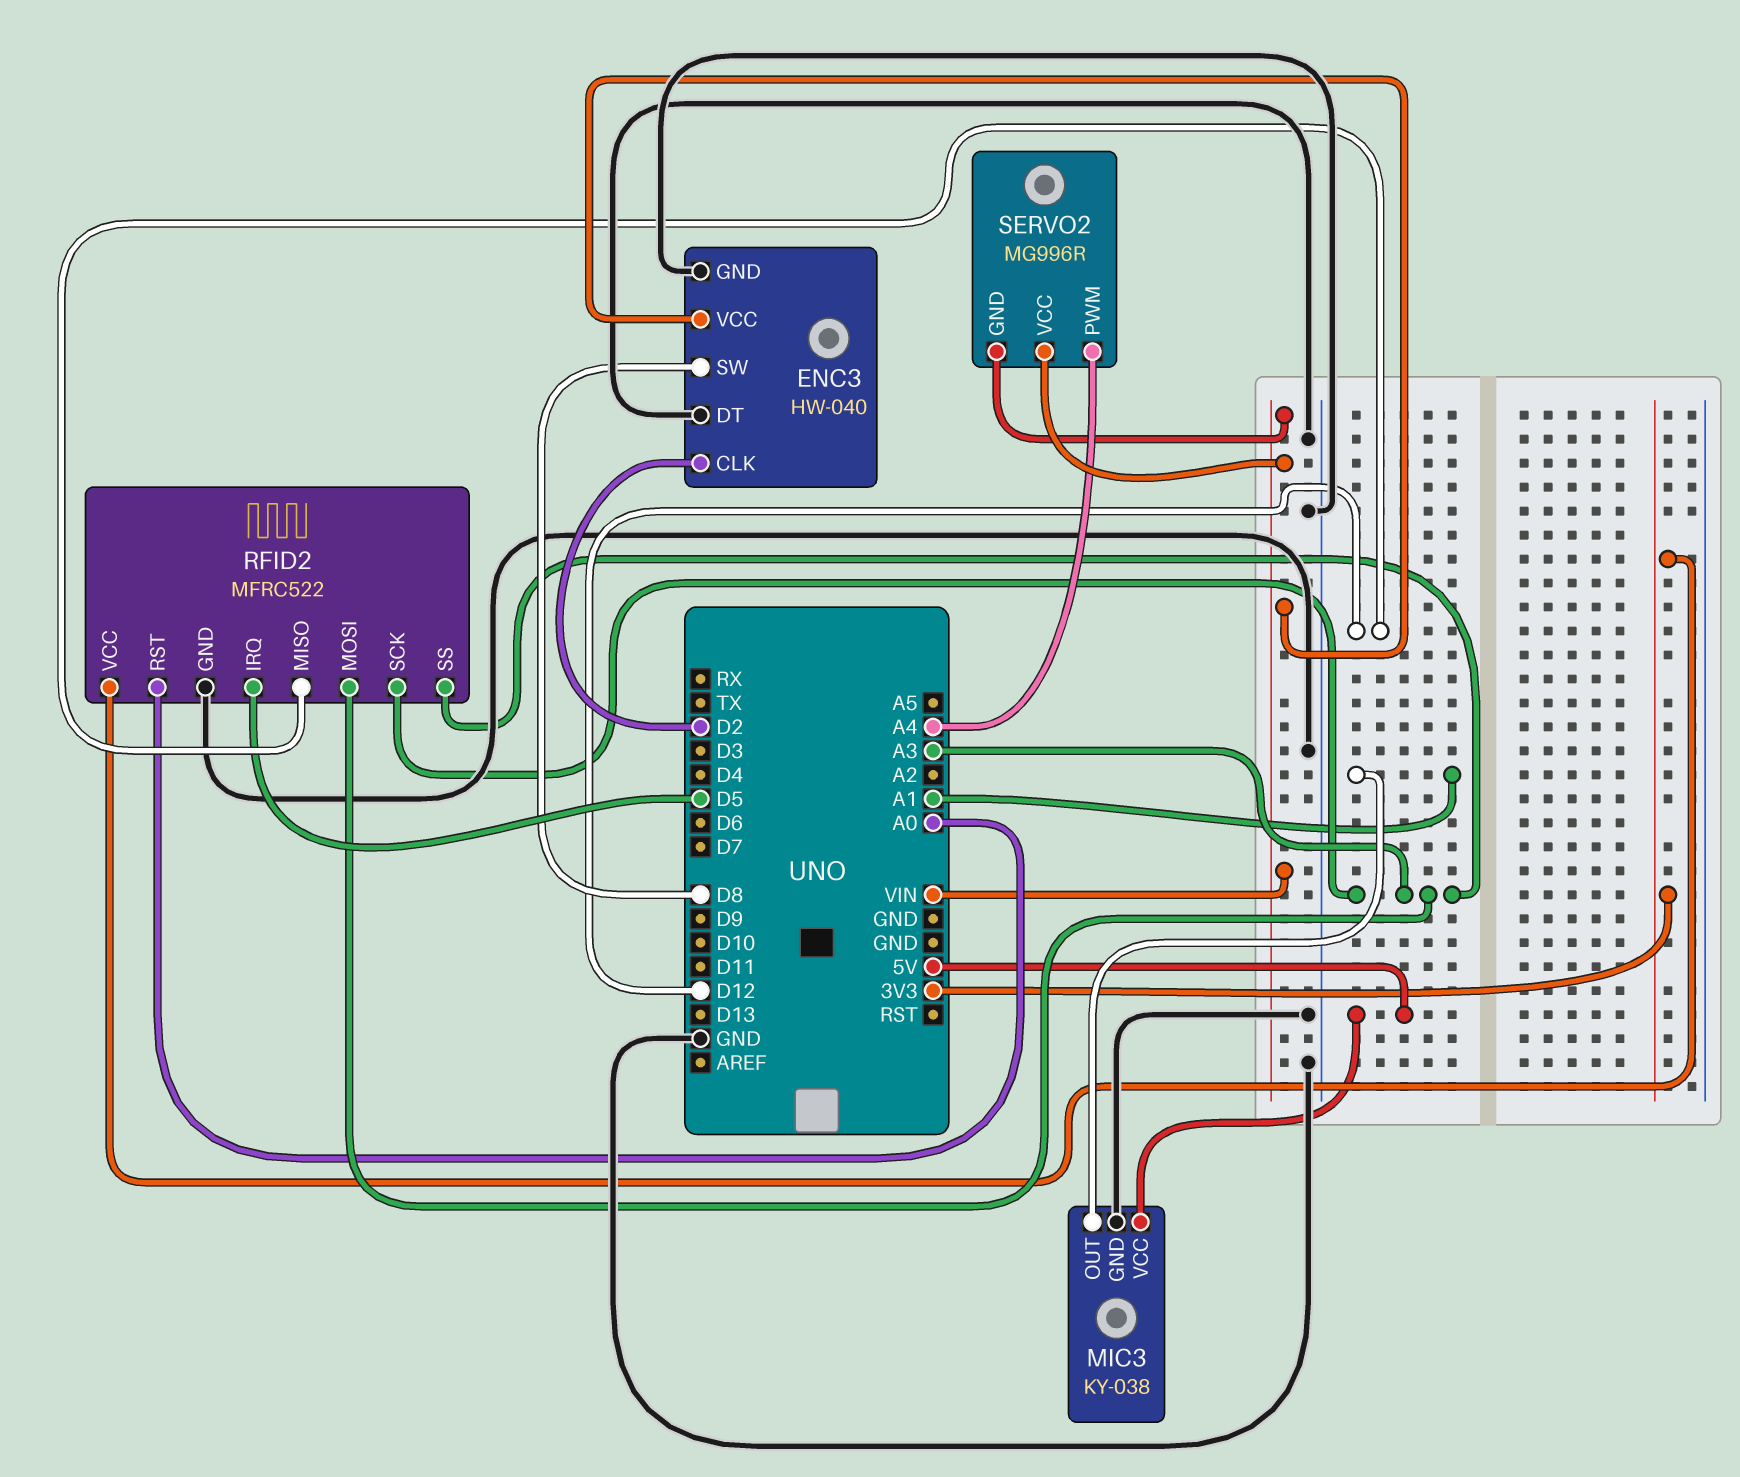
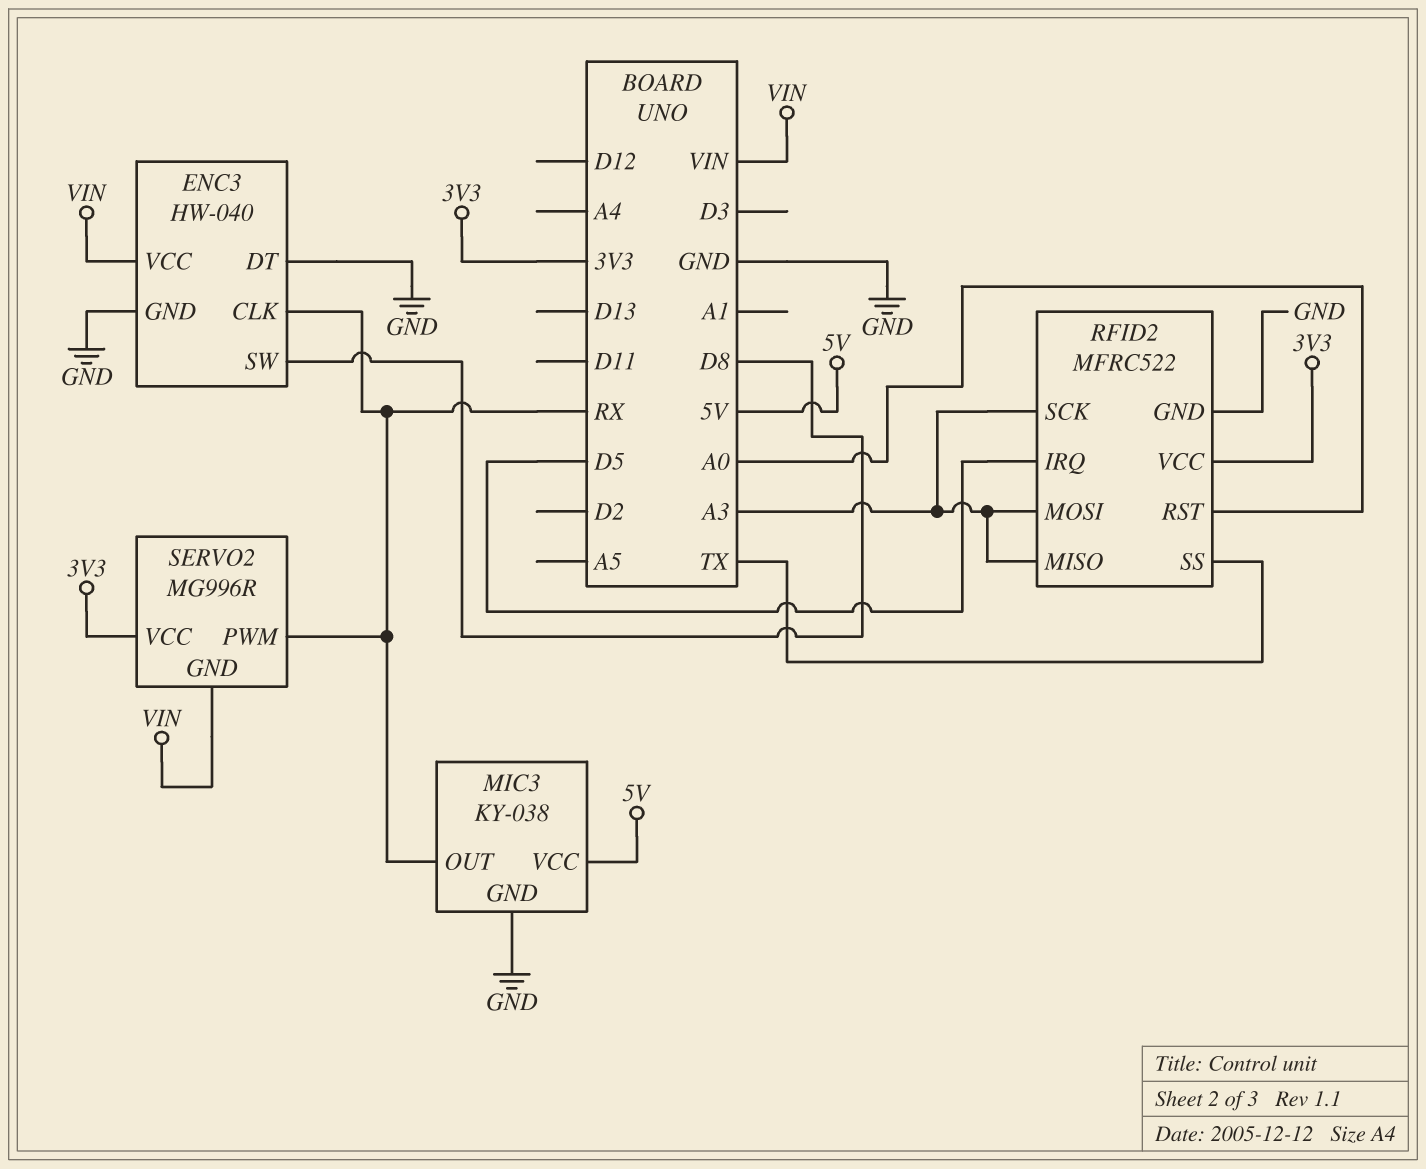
ENC3 pin CLK: D2 -> RX
MIC3 pin OUT: A1 -> RX
RFID2 pin MISO: D12 -> A3
RFID2 pin SS: A3 -> TX
SERVO2 pin PWM: A4 -> RX
SERVO2 pin VCC: VIN -> 3V3

